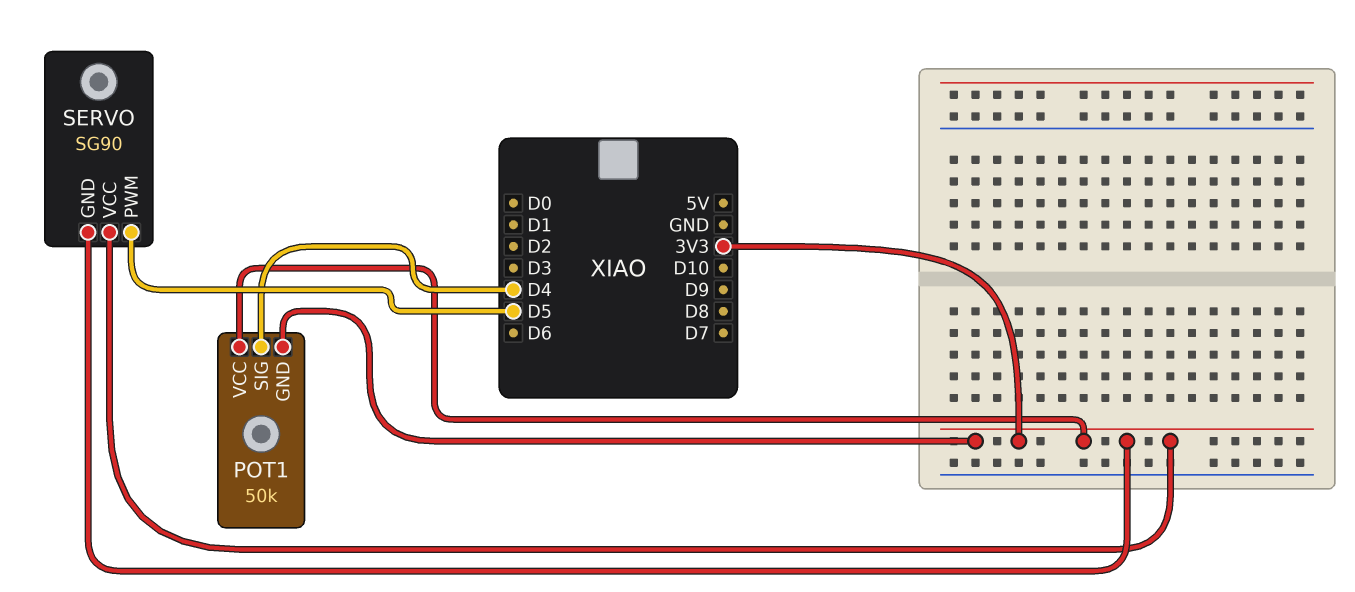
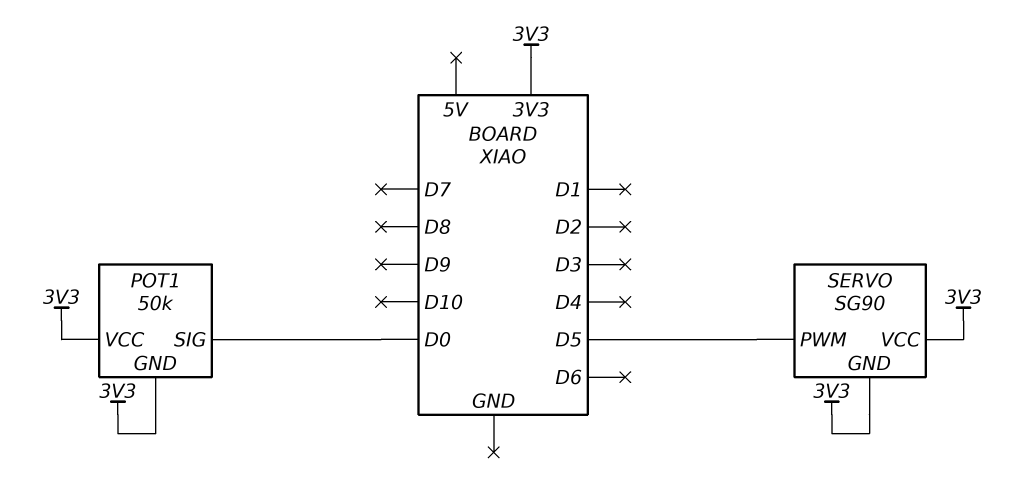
POT1 pin SIG: D4 -> D0

